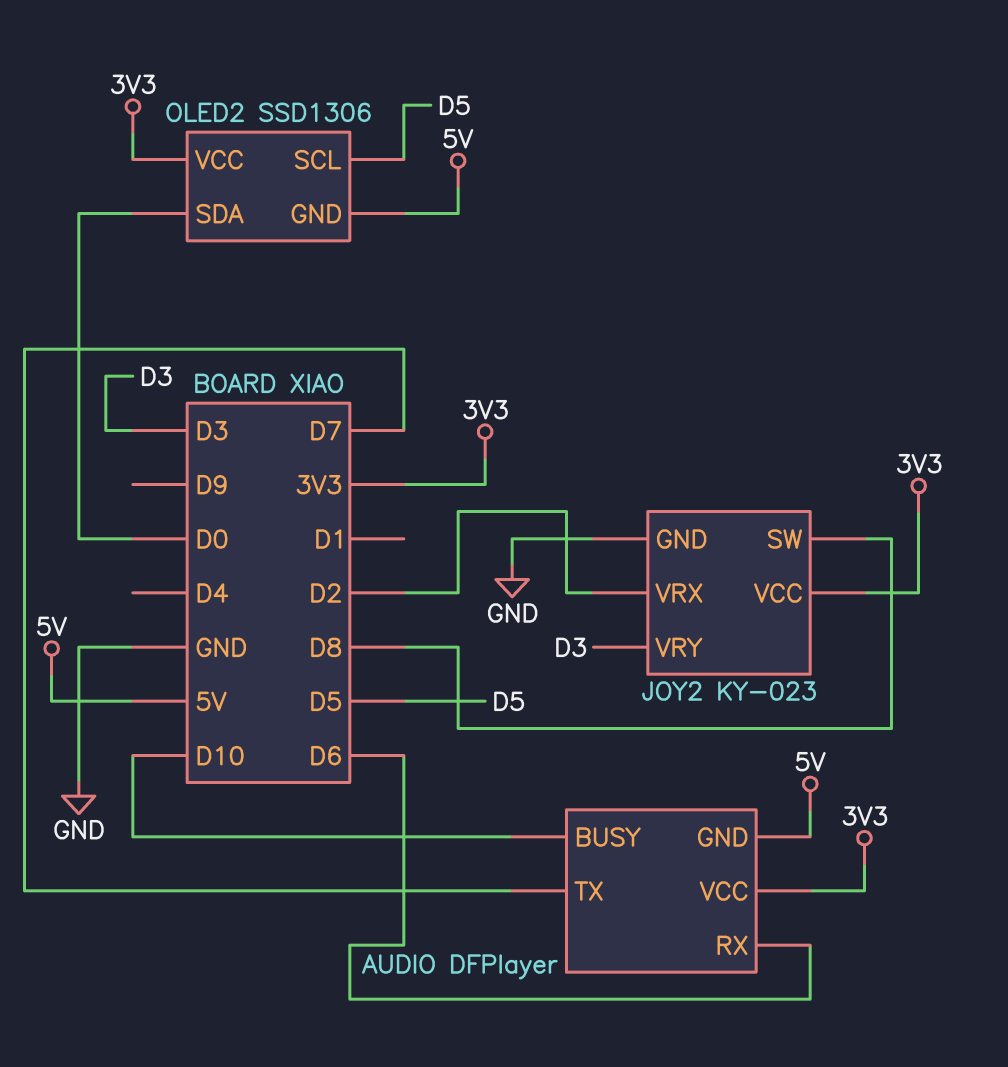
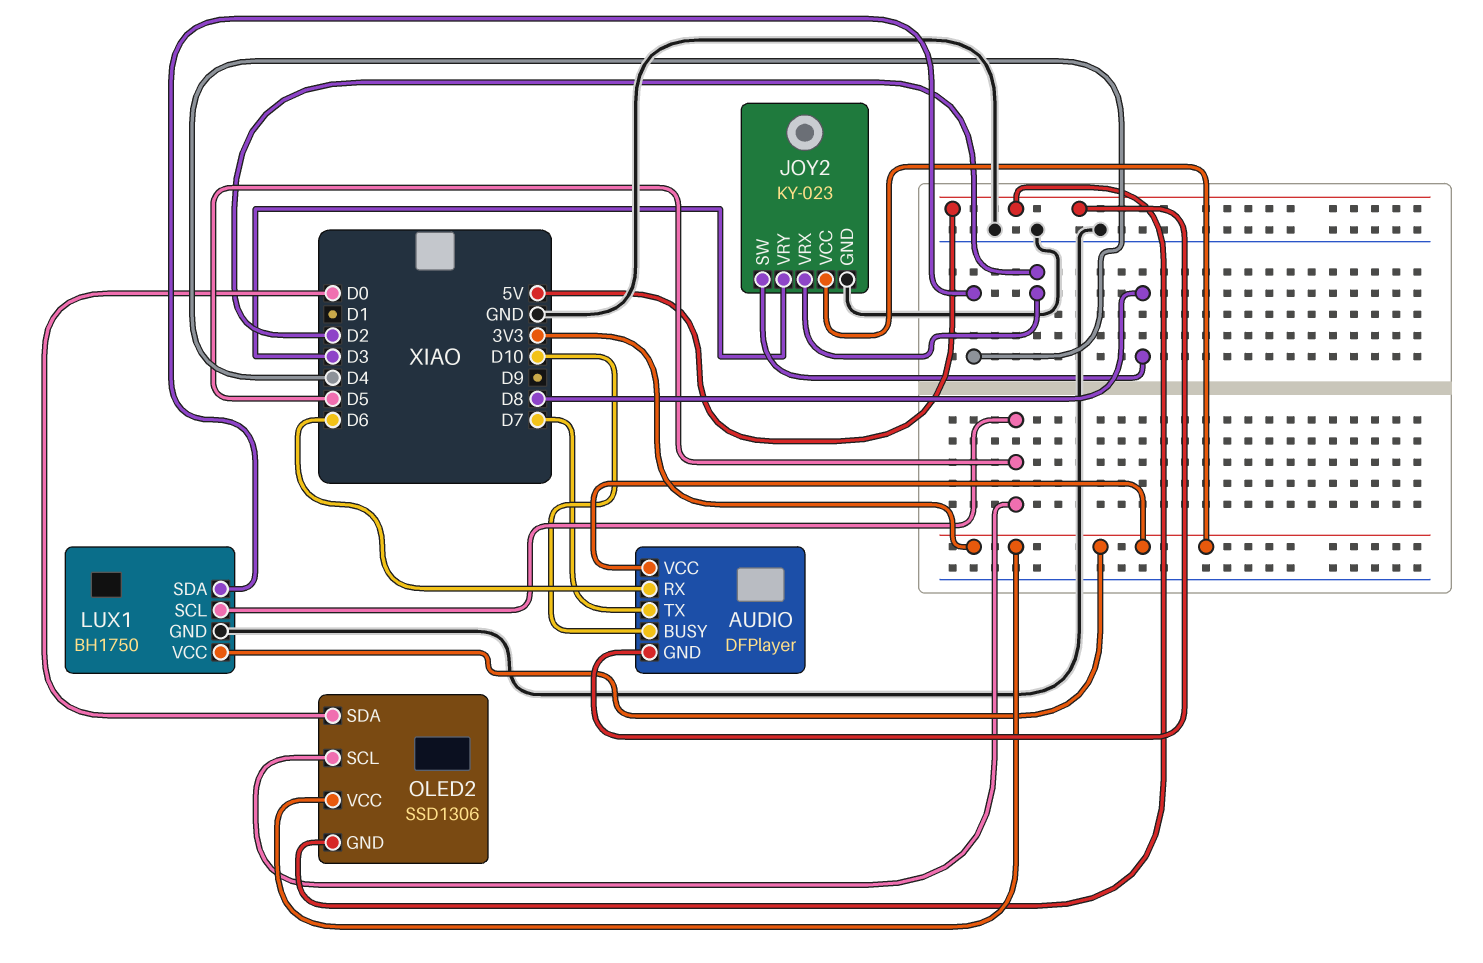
LUX1: none -> BH1750
LUX1 pin GND: none -> GND
LUX1 pin SCL: none -> D5
LUX1 pin SDA: none -> D4
LUX1 pin VCC: none -> 3V3

